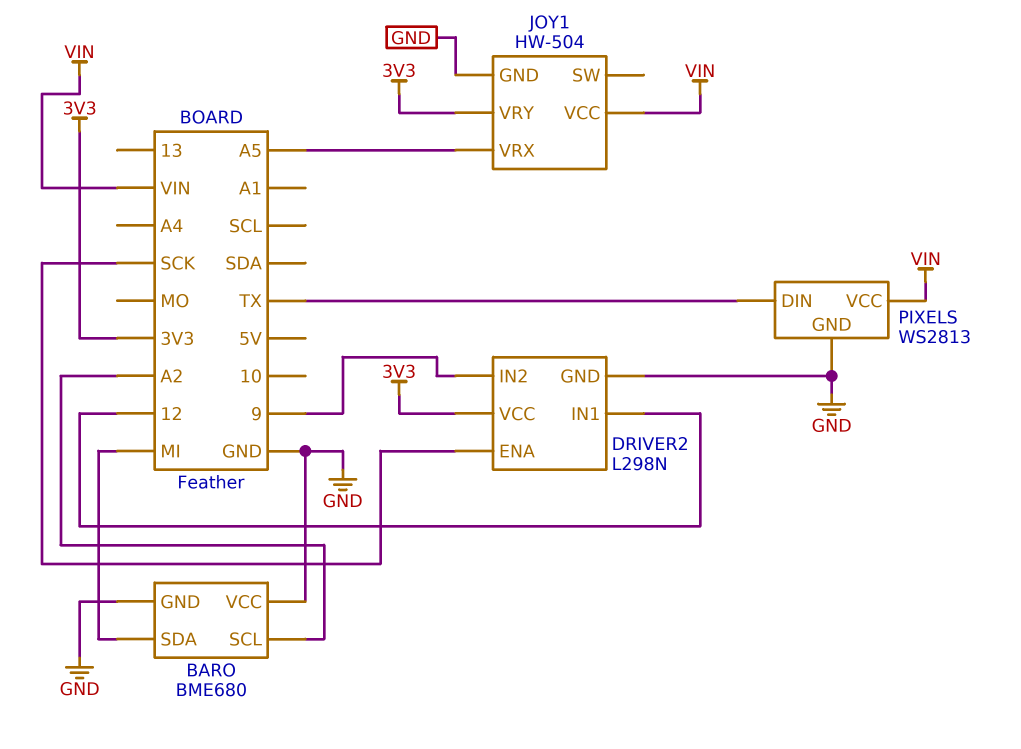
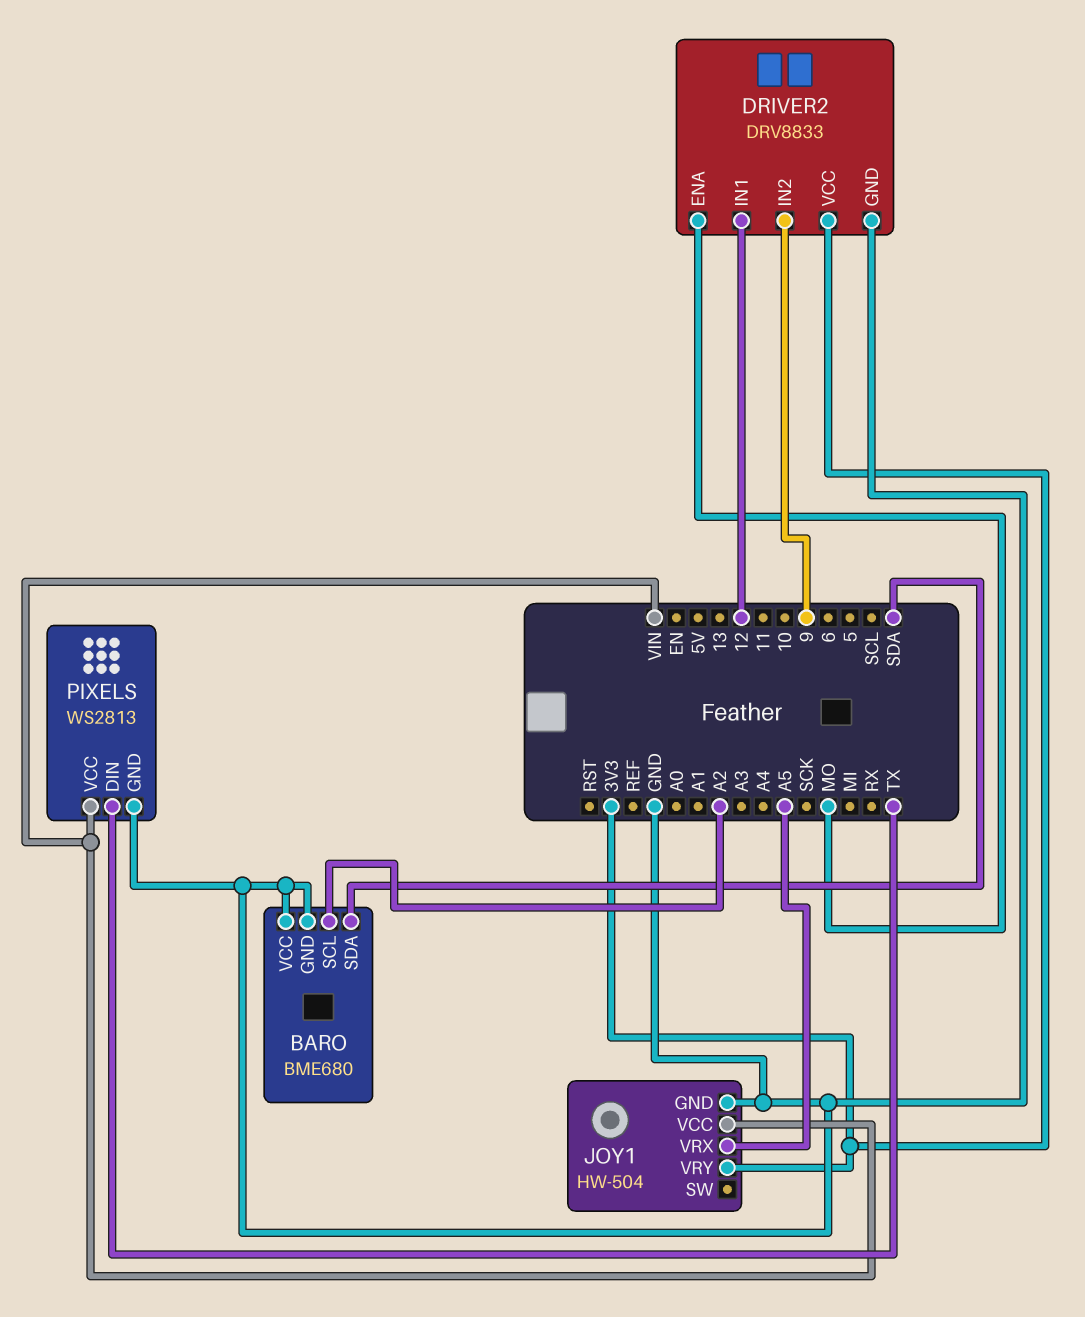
BARO pin SDA: MI -> SDA
DRIVER2: L298N -> DRV8833
DRIVER2 pin ENA: SCK -> MO

